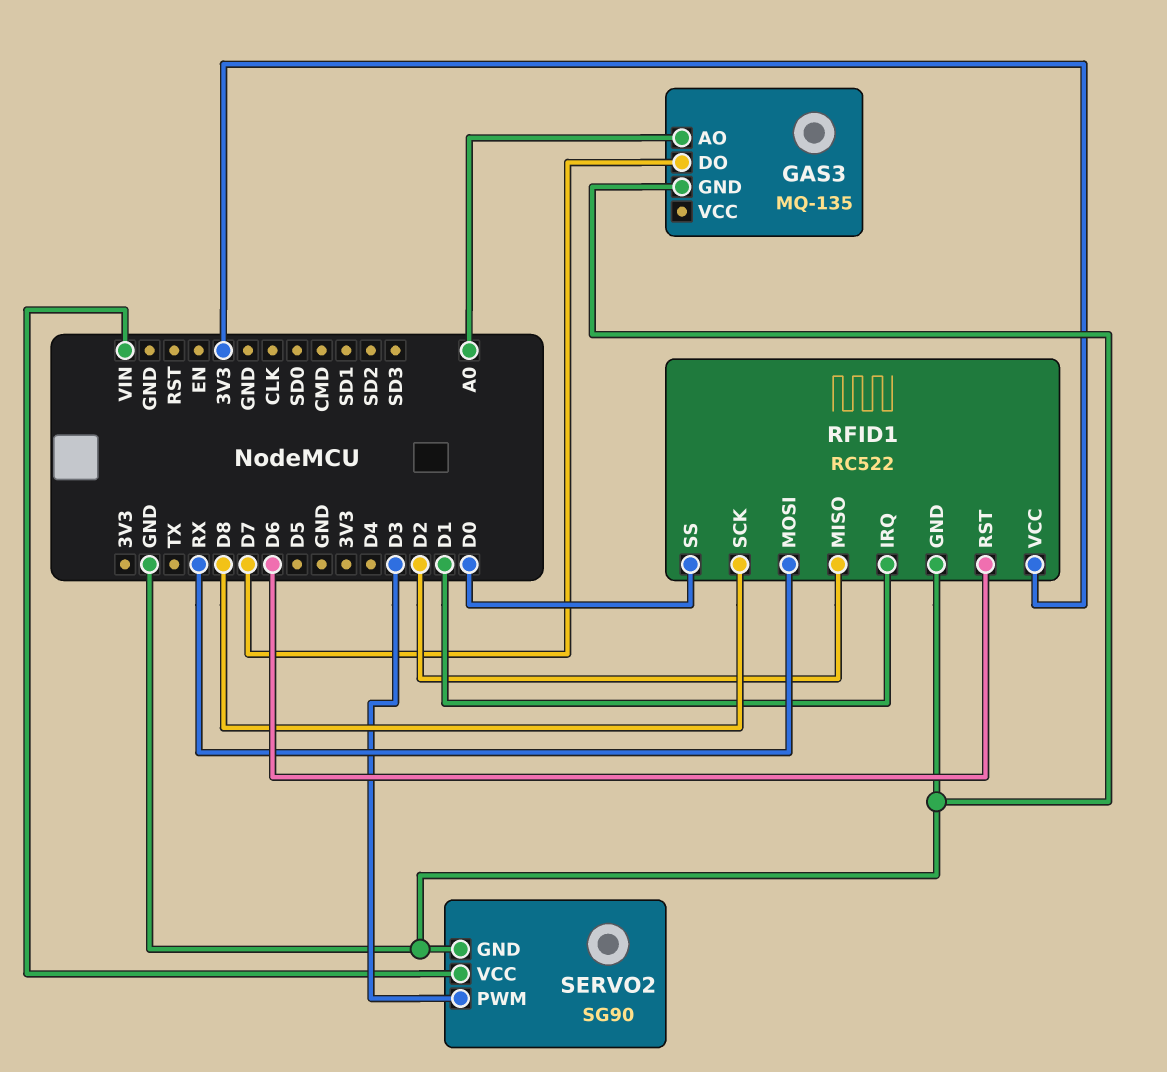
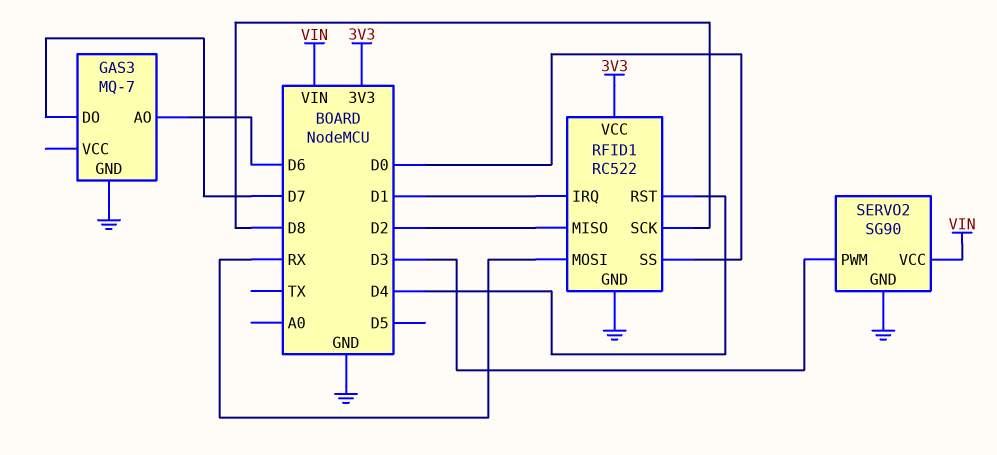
GAS3: MQ-135 -> MQ-7
GAS3 pin AO: A0 -> D6
RFID1 pin RST: D6 -> D4

